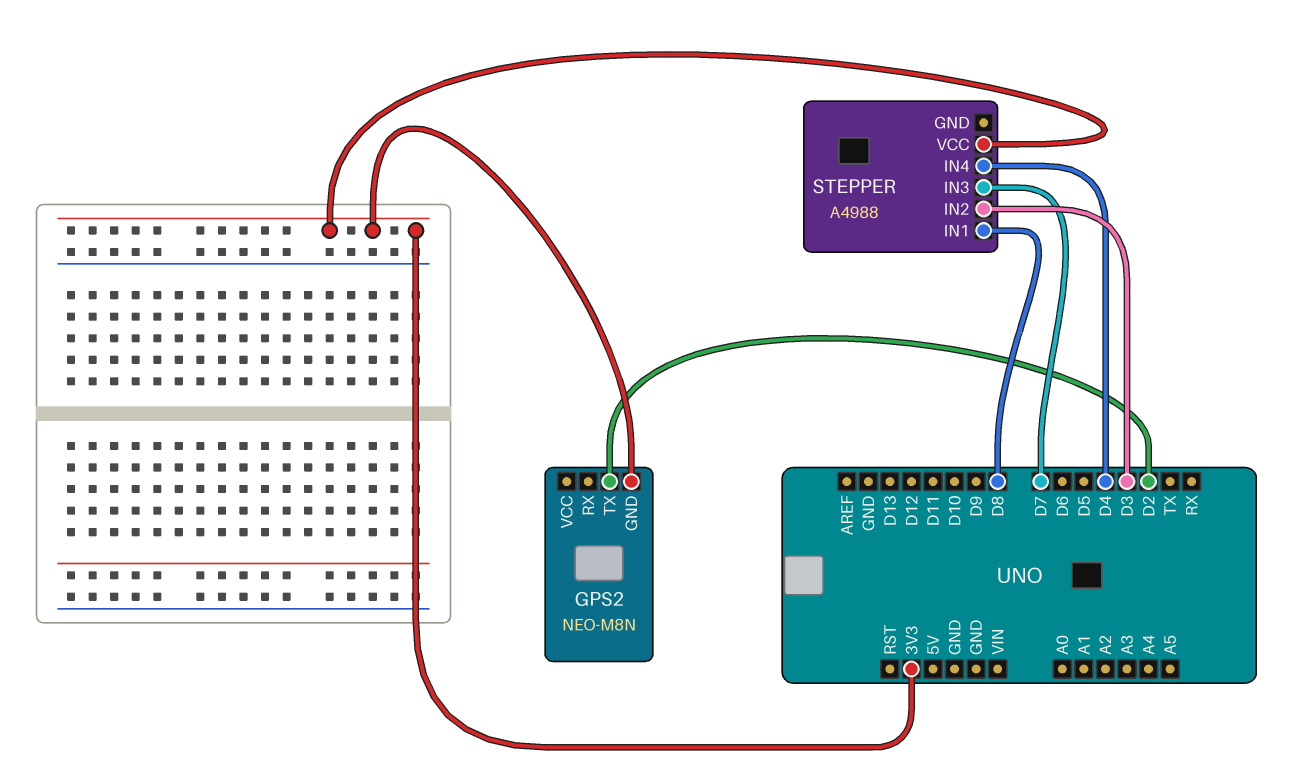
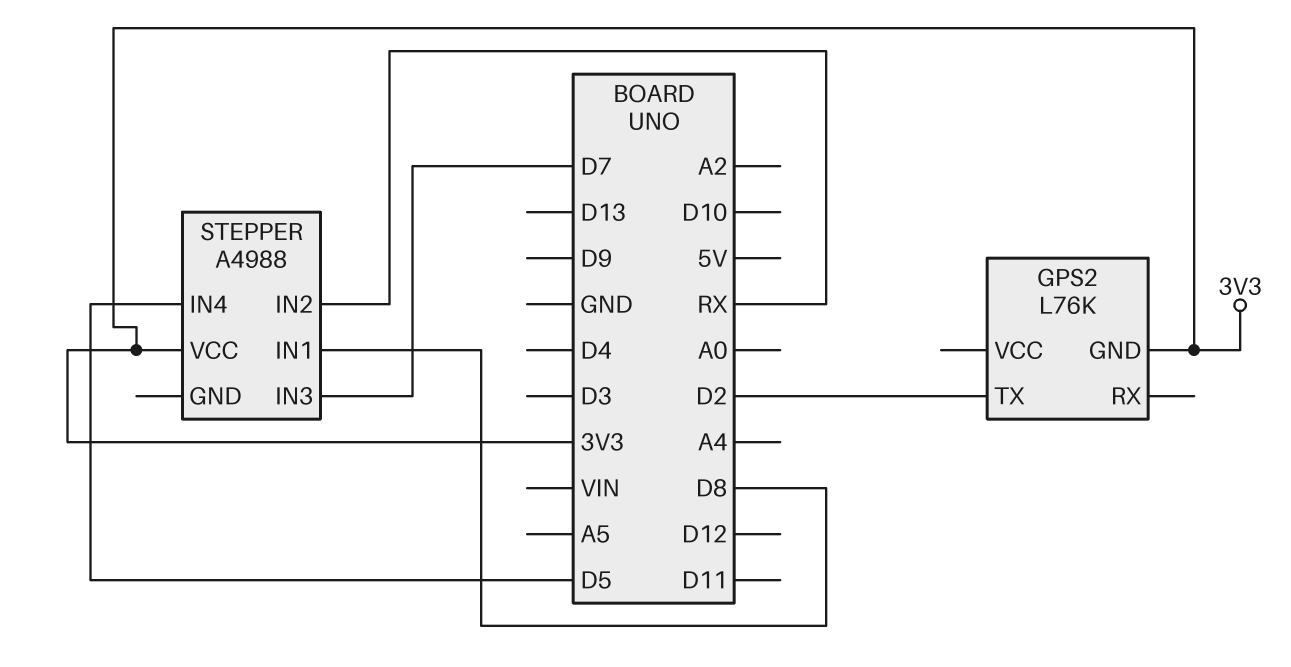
GPS2: NEO-M8N -> L76K
STEPPER pin IN2: D3 -> RX
STEPPER pin IN4: D4 -> D5

